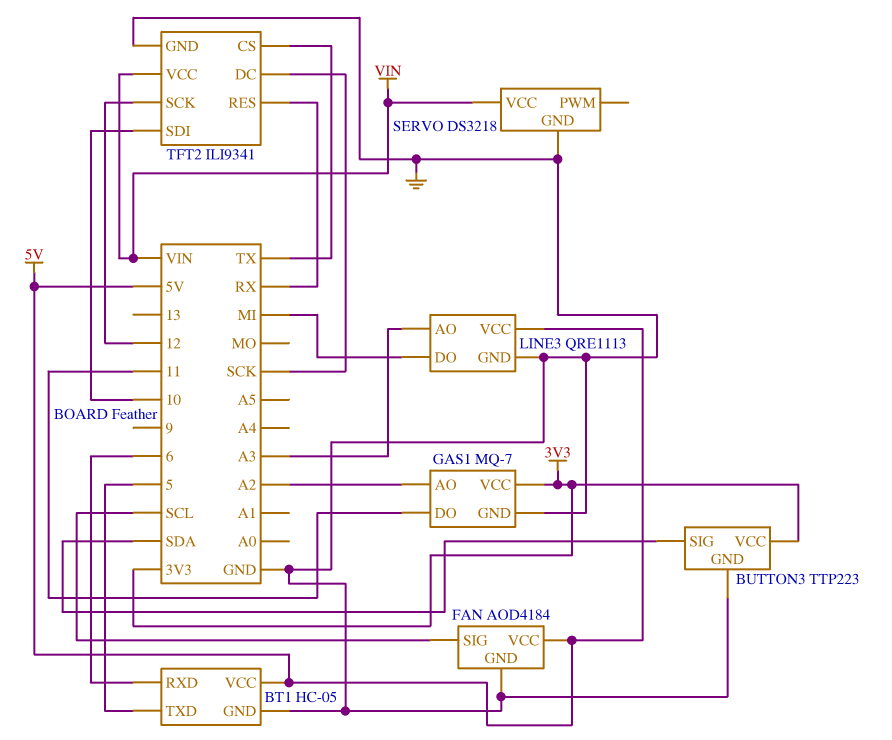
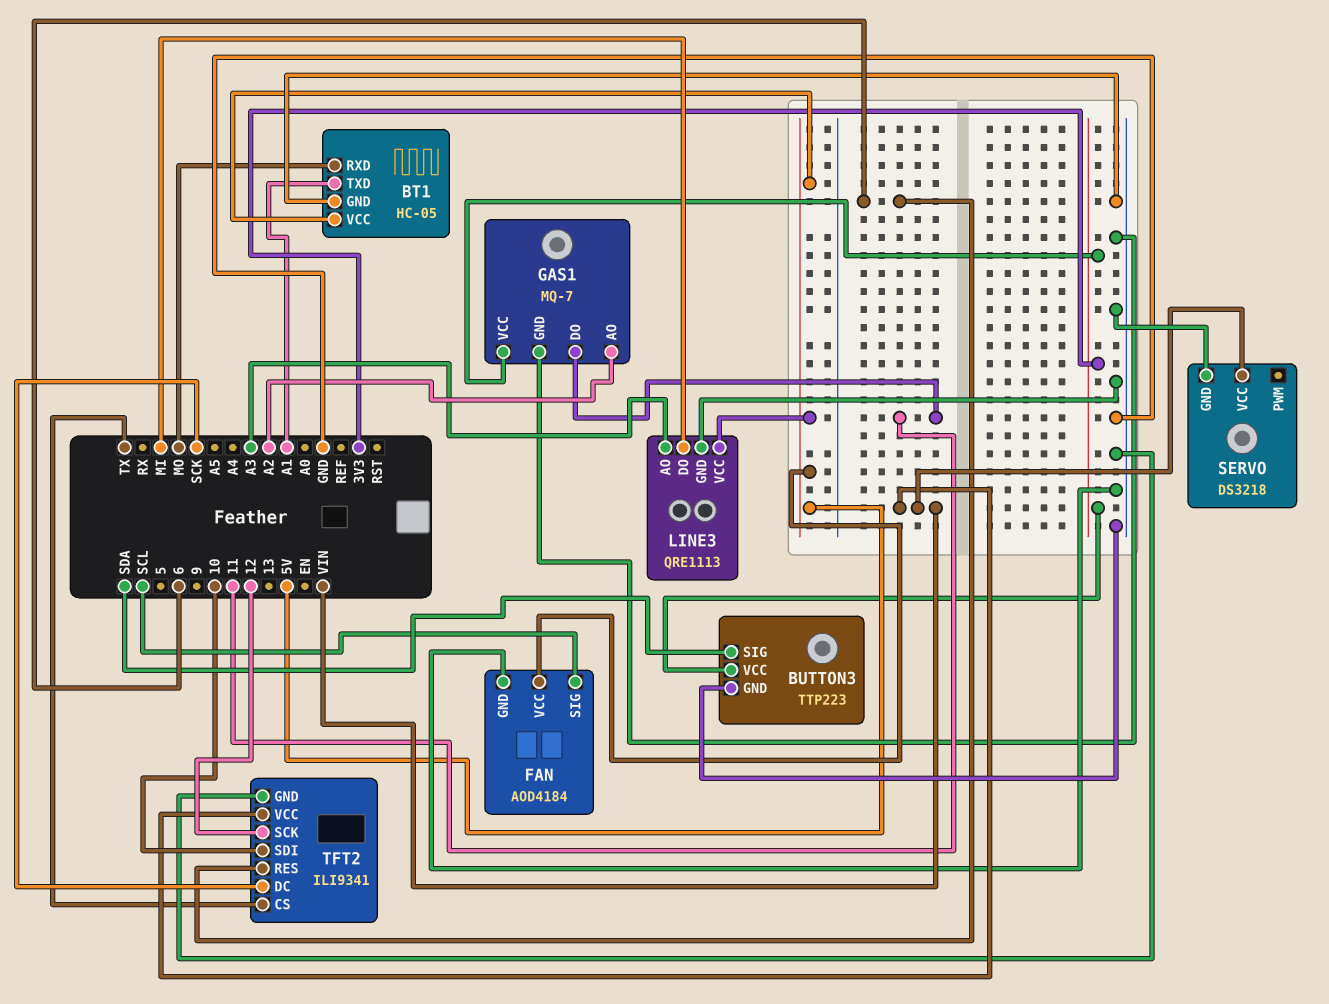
BT1 pin RXD: 6 -> MO
BT1 pin TXD: 5 -> A1
TFT2 pin RES: RX -> 6

